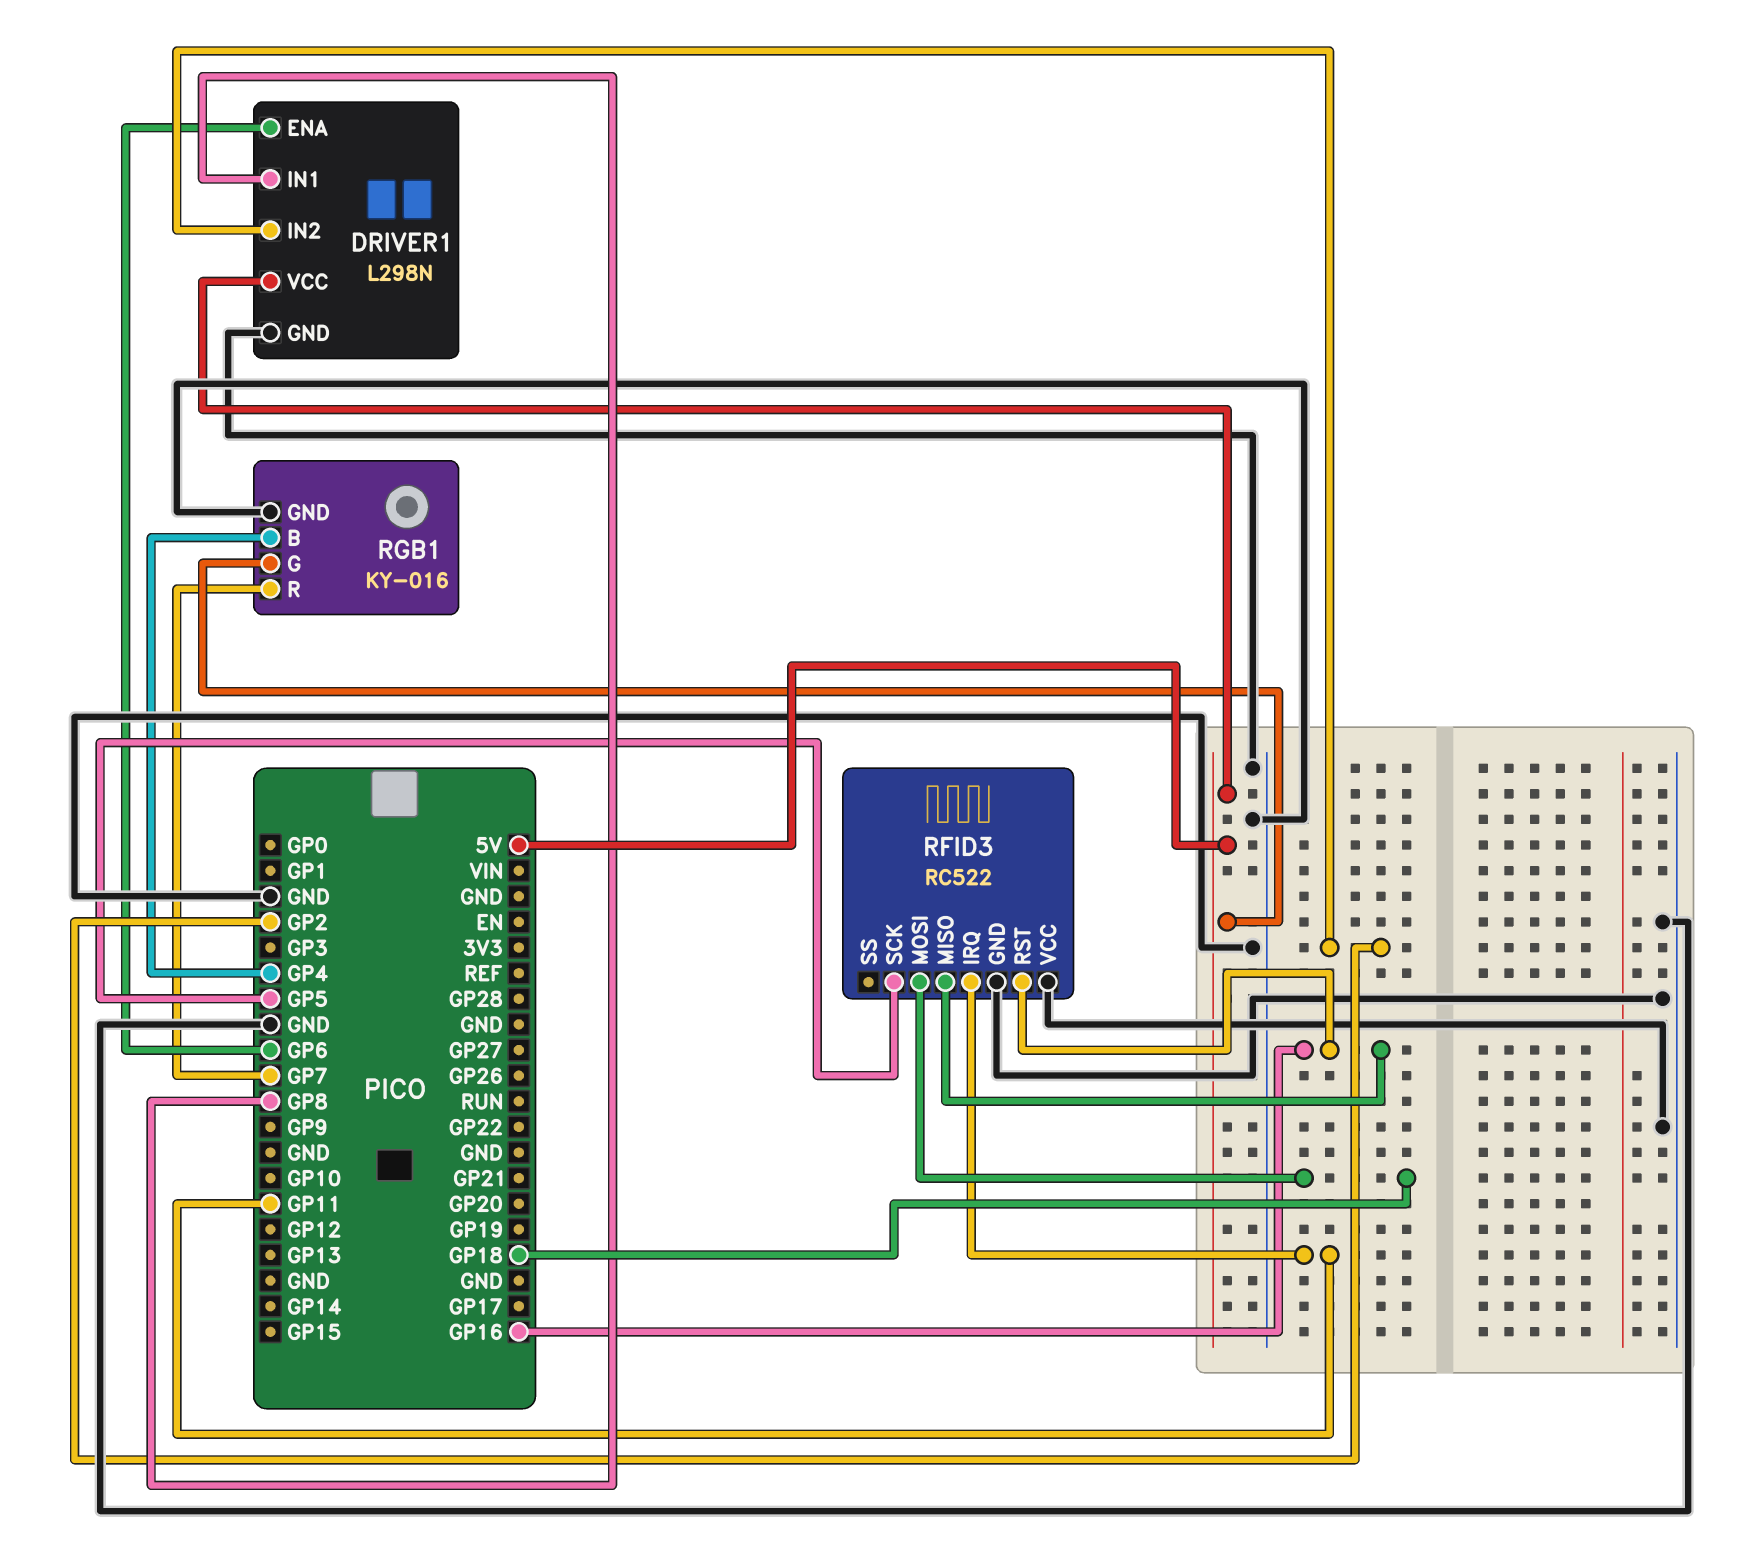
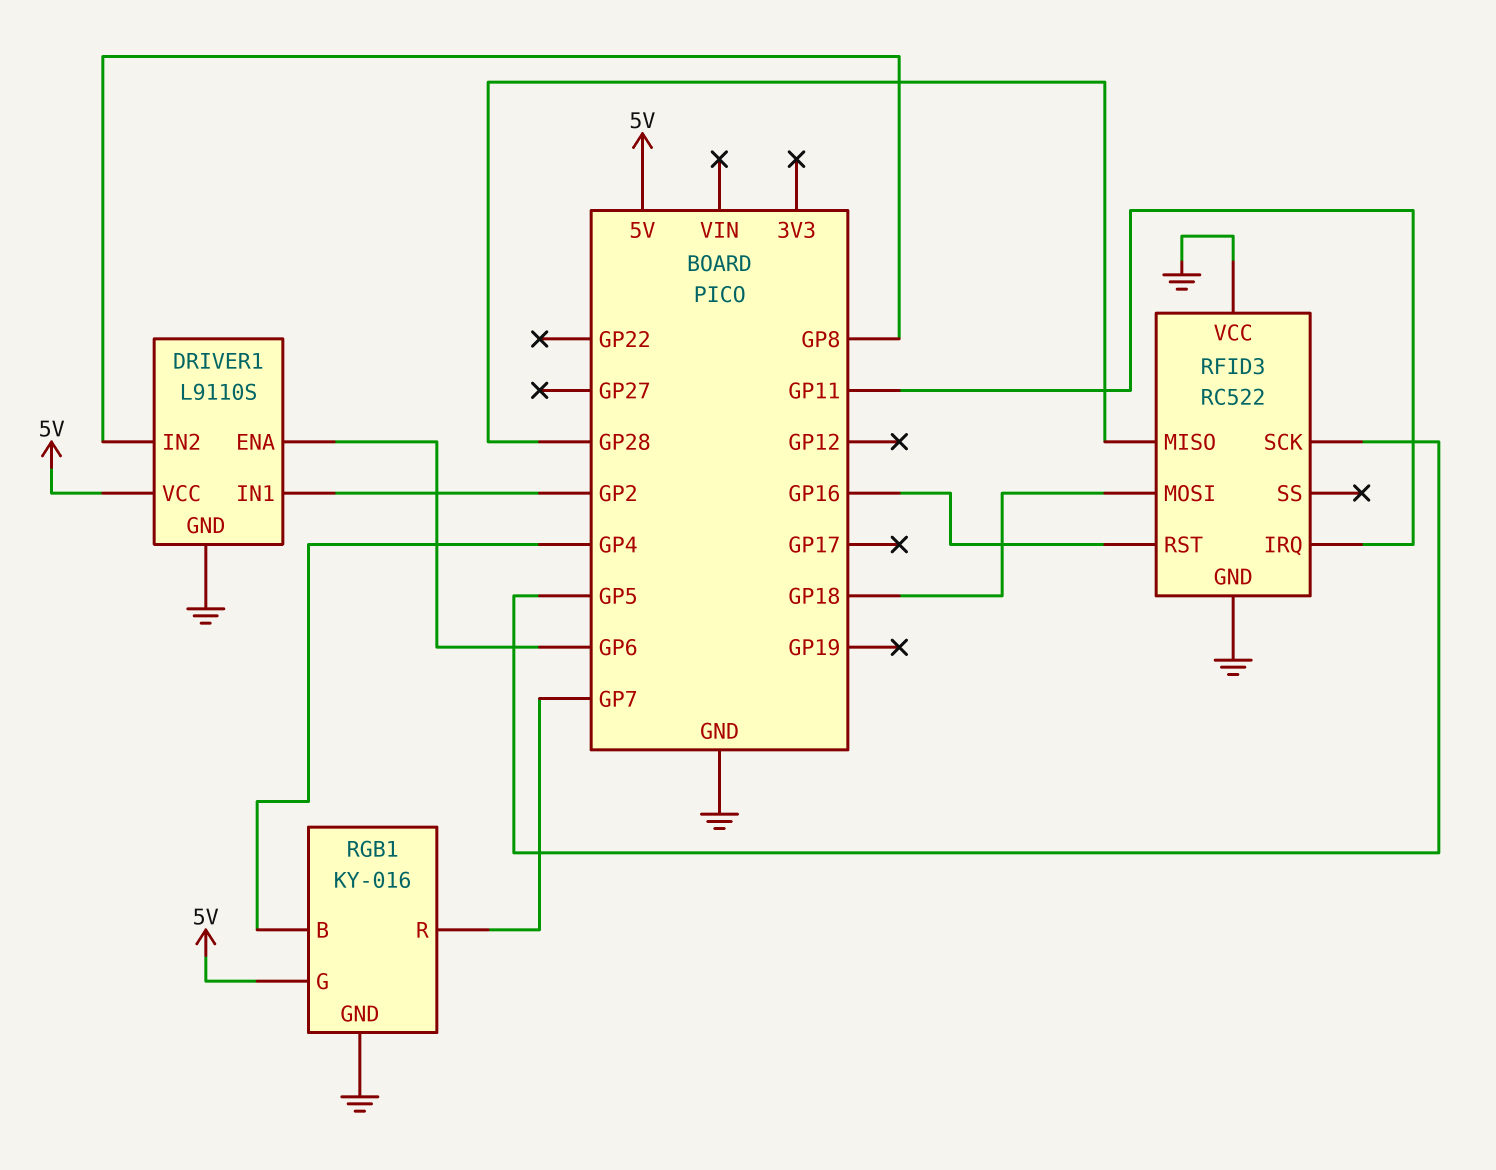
DRIVER1: L298N -> L9110S
DRIVER1 pin IN1: GP8 -> GP2
DRIVER1 pin IN2: GP2 -> GP8
RFID3 pin MISO: GP16 -> GP28

